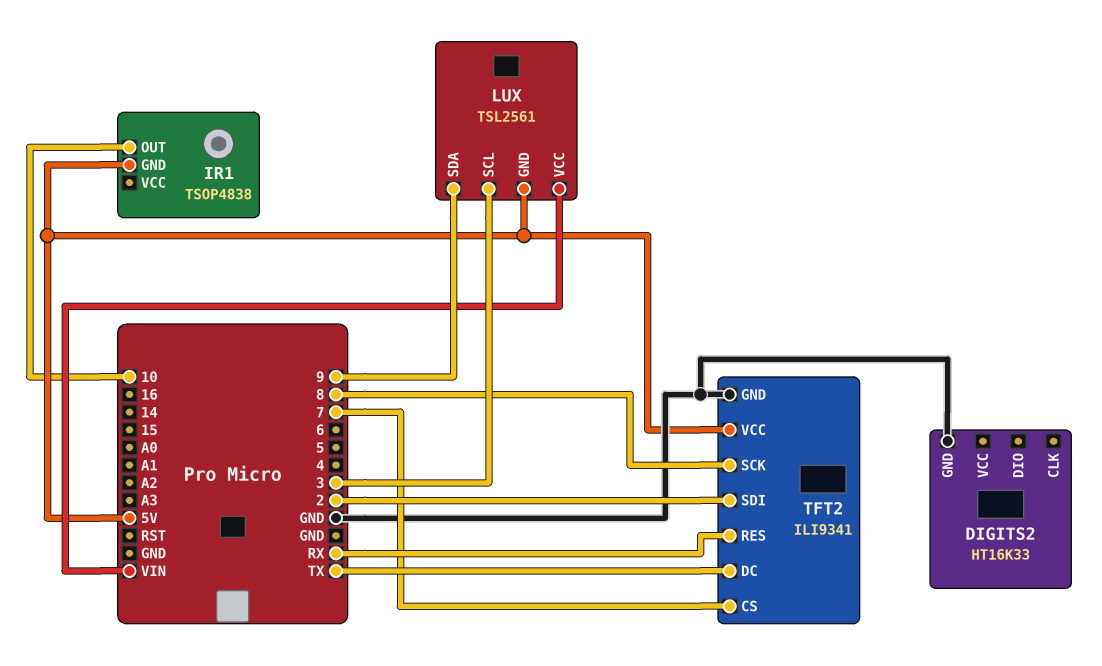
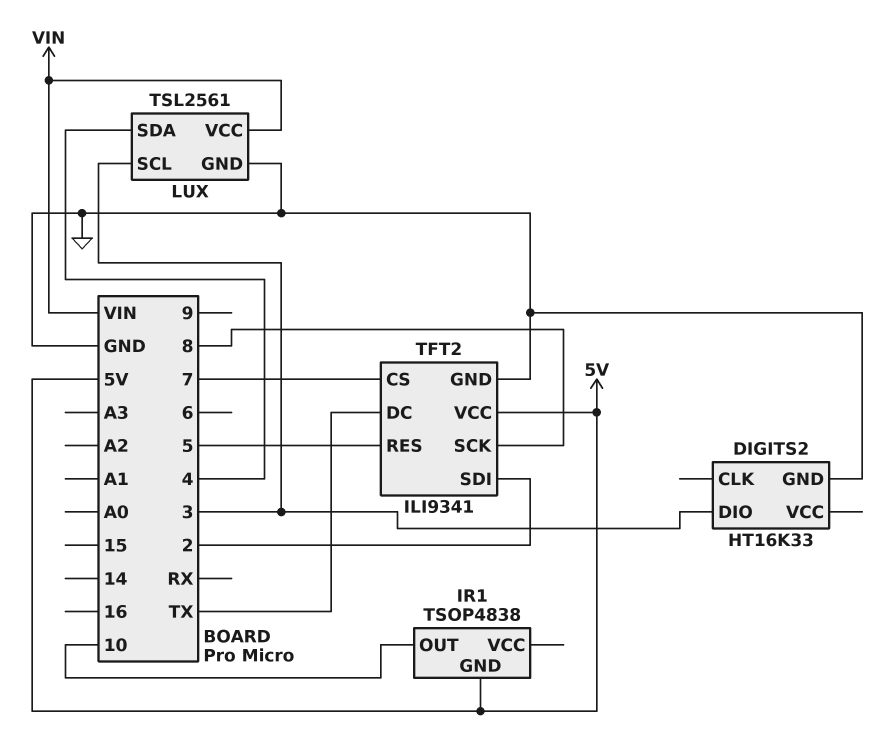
DIGITS2 pin DIO: none -> 3
LUX pin GND: 5V -> GND
LUX pin SDA: 9 -> 4
TFT2 pin RES: RX -> 5

